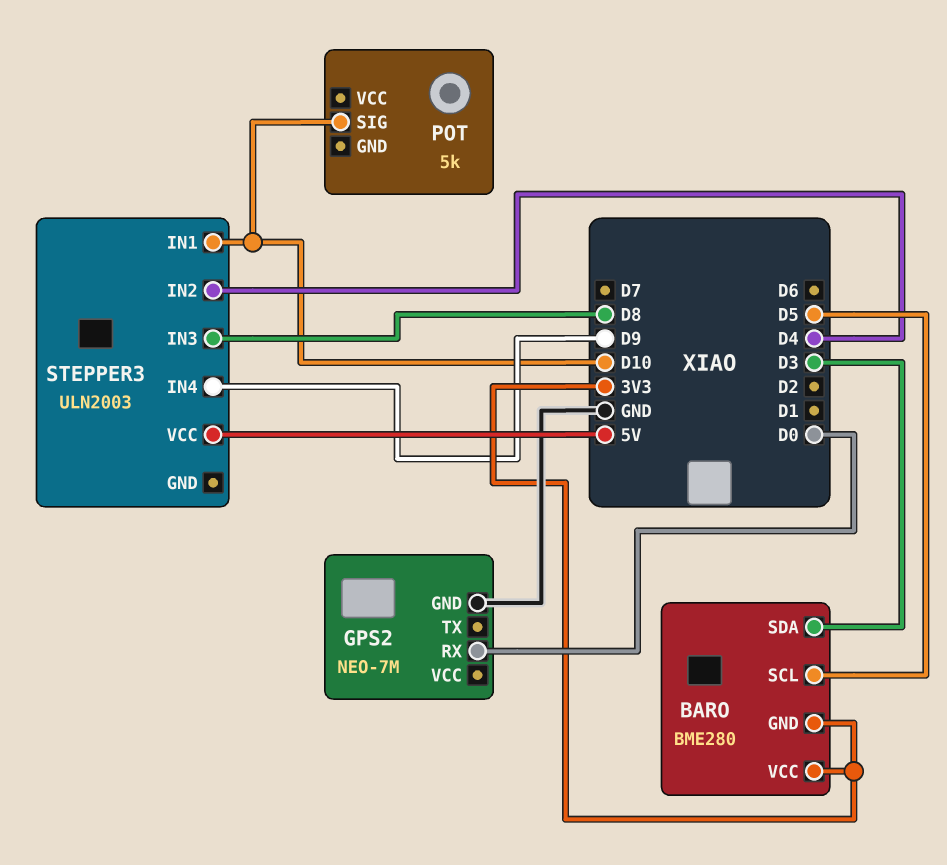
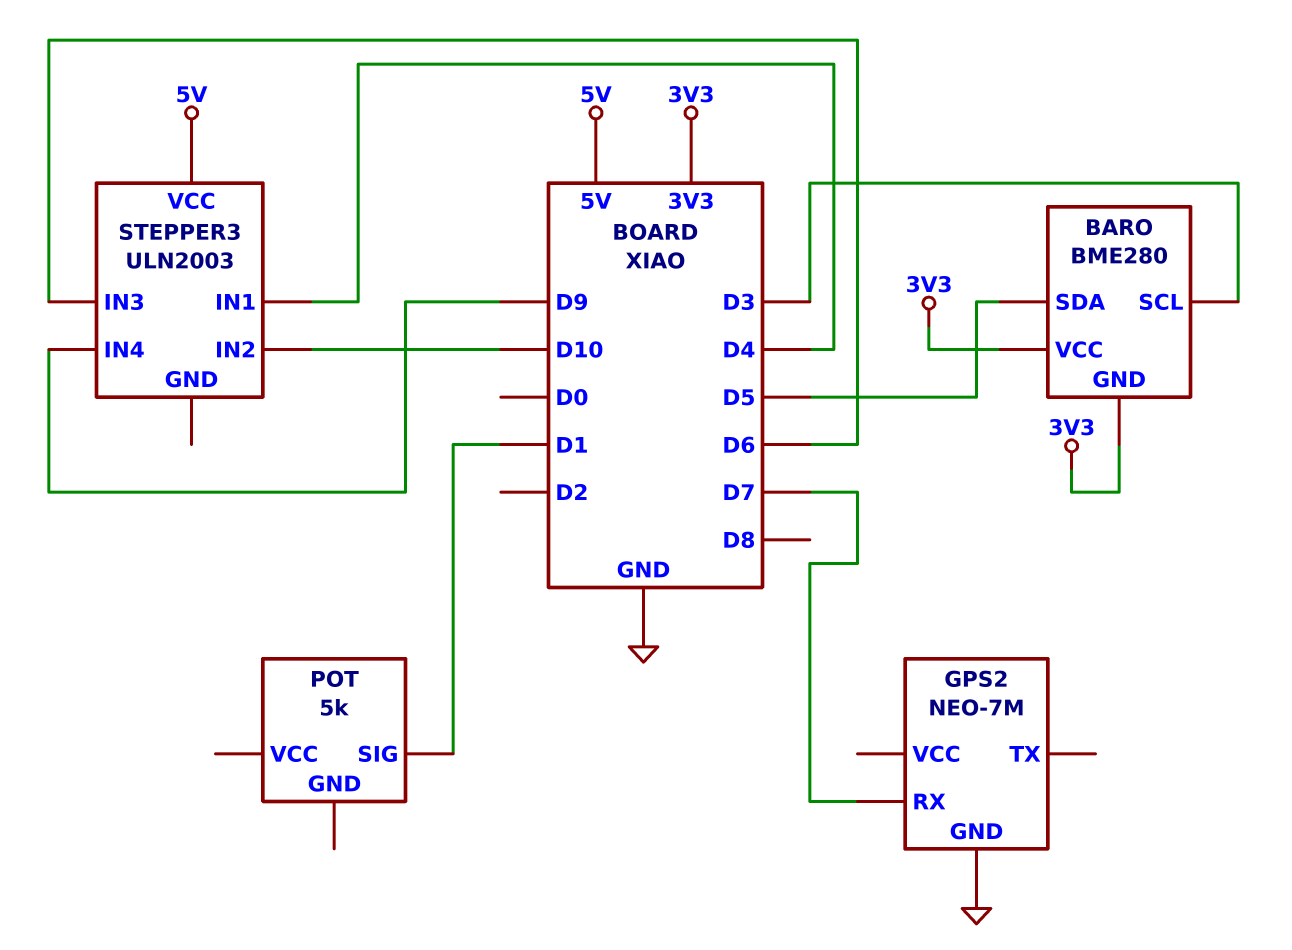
BARO pin SCL: D5 -> D3
BARO pin SDA: D3 -> D5
GPS2 pin RX: D0 -> D7
POT pin SIG: D10 -> D1
STEPPER3 pin IN1: D10 -> D4
STEPPER3 pin IN2: D4 -> D10
STEPPER3 pin IN3: D8 -> D6

